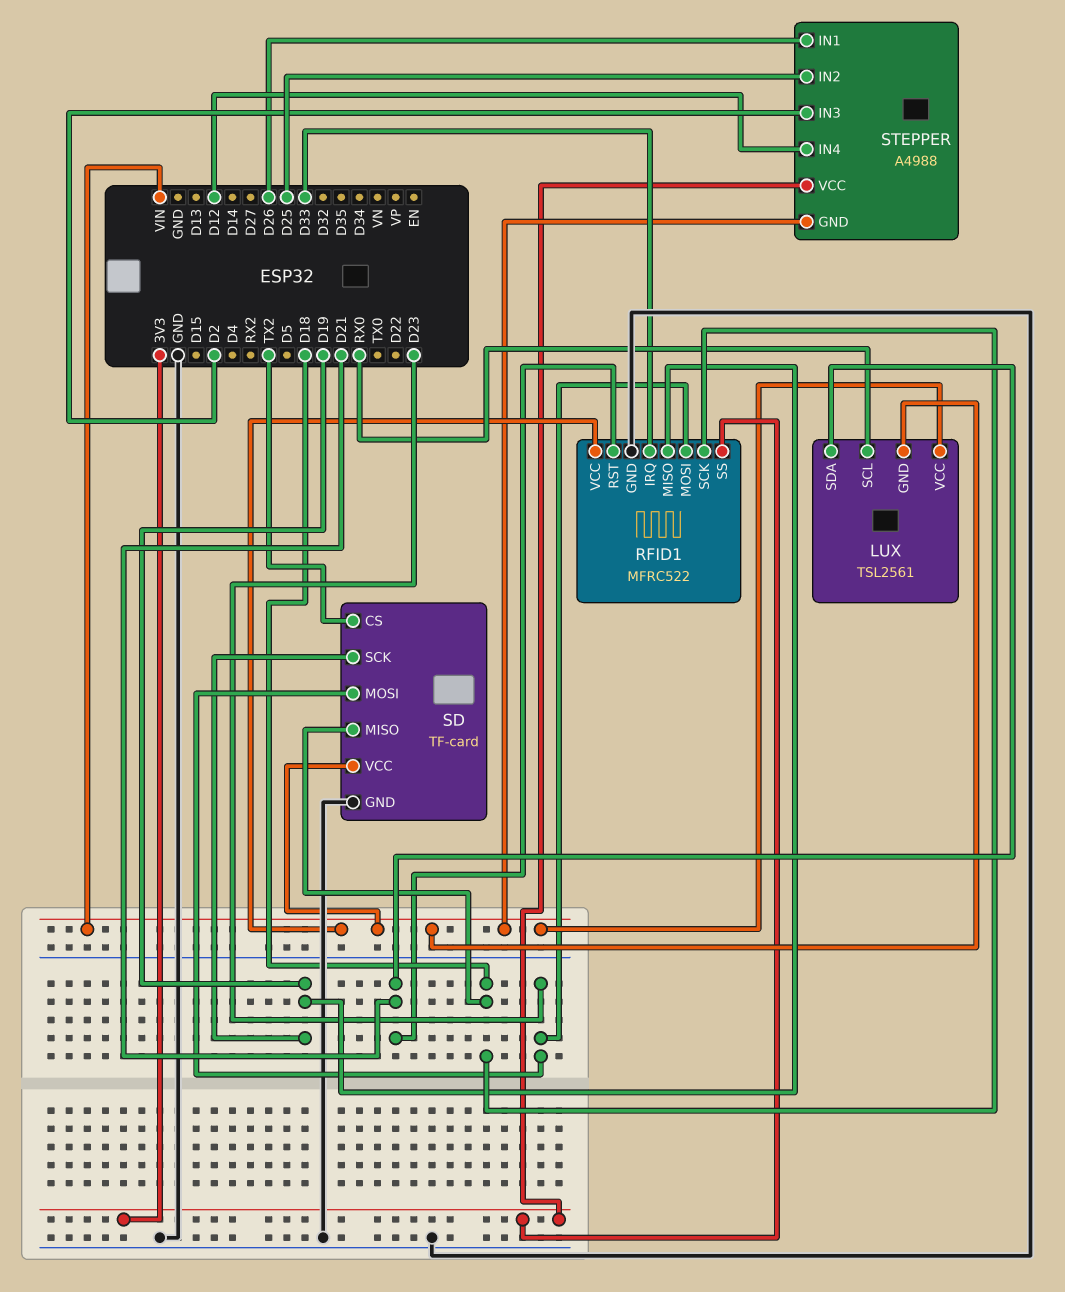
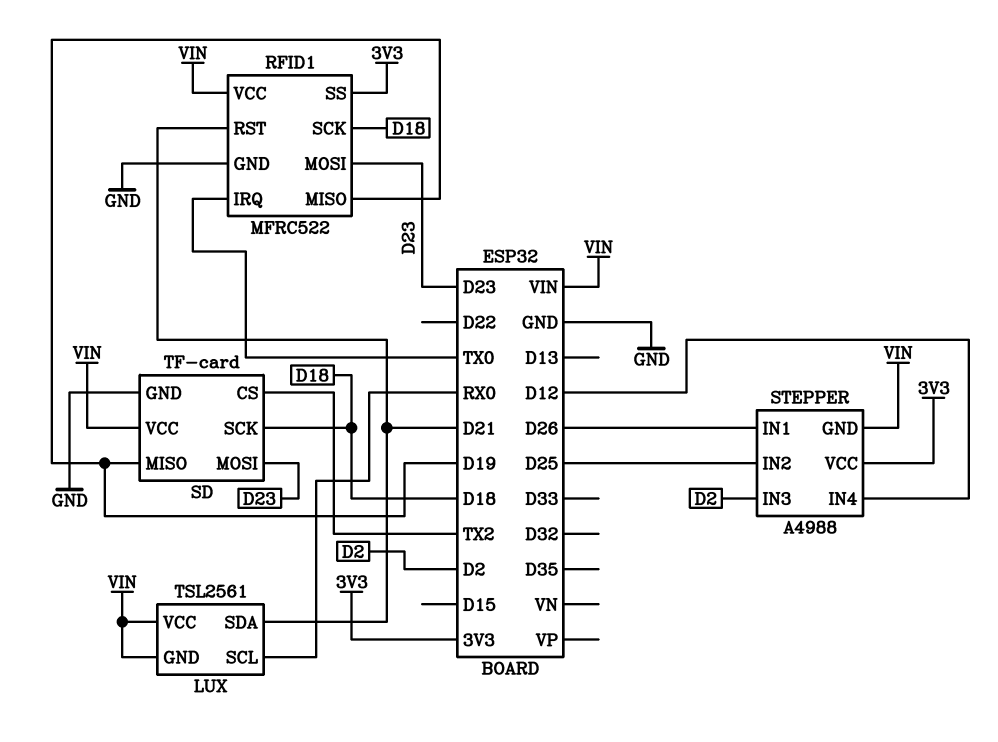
RFID1 pin IRQ: D33 -> TX0
SD pin MISO: D18 -> D19
SD pin SCK: D19 -> D18

